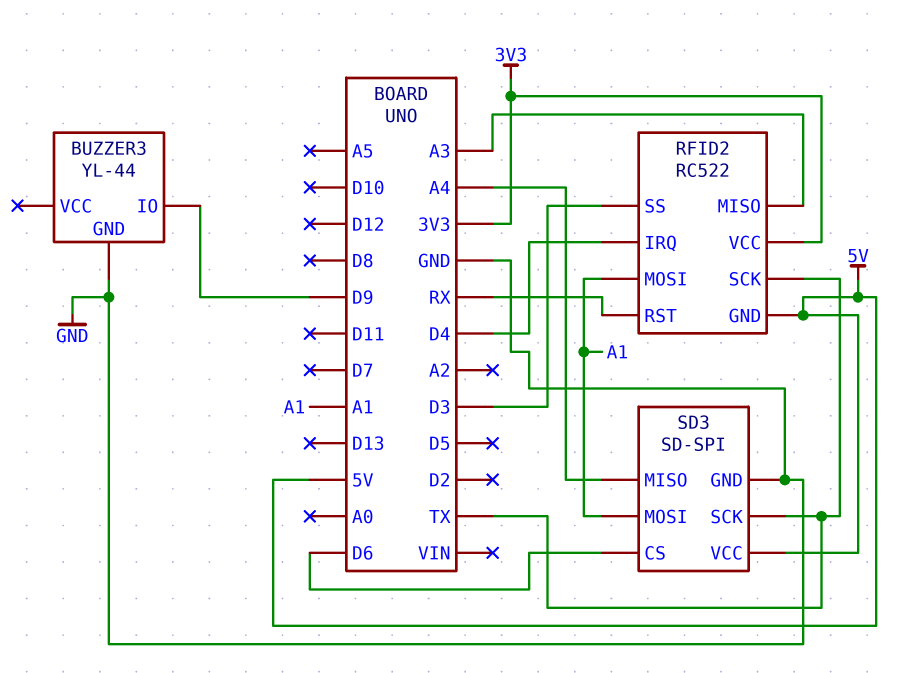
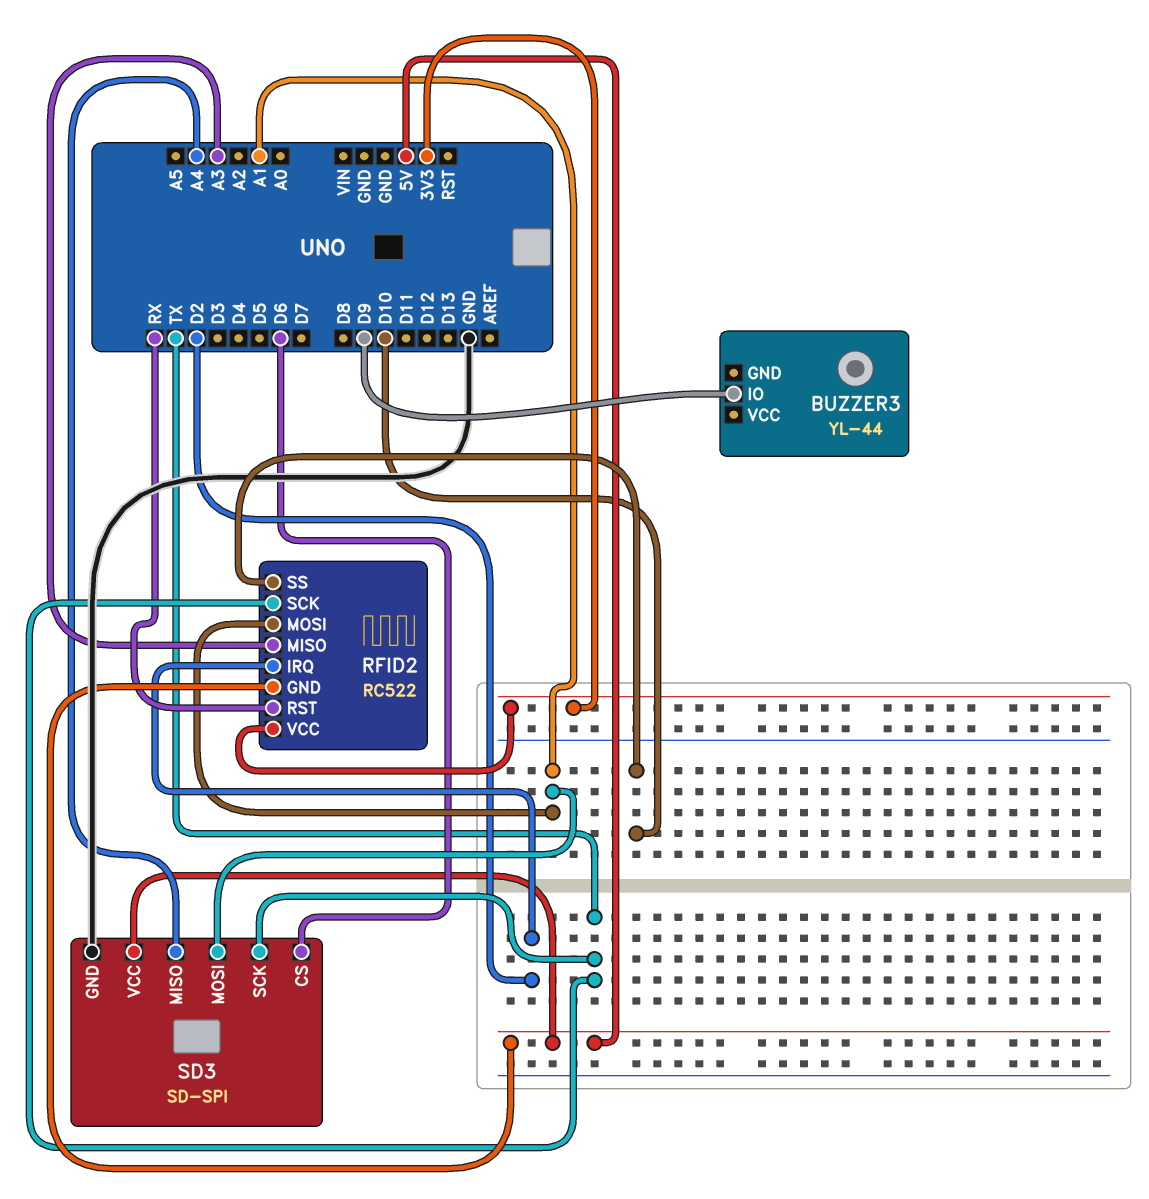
BUZZER3 pin GND: GND -> none
RFID2 pin IRQ: D4 -> D2
RFID2 pin SS: D3 -> D10

